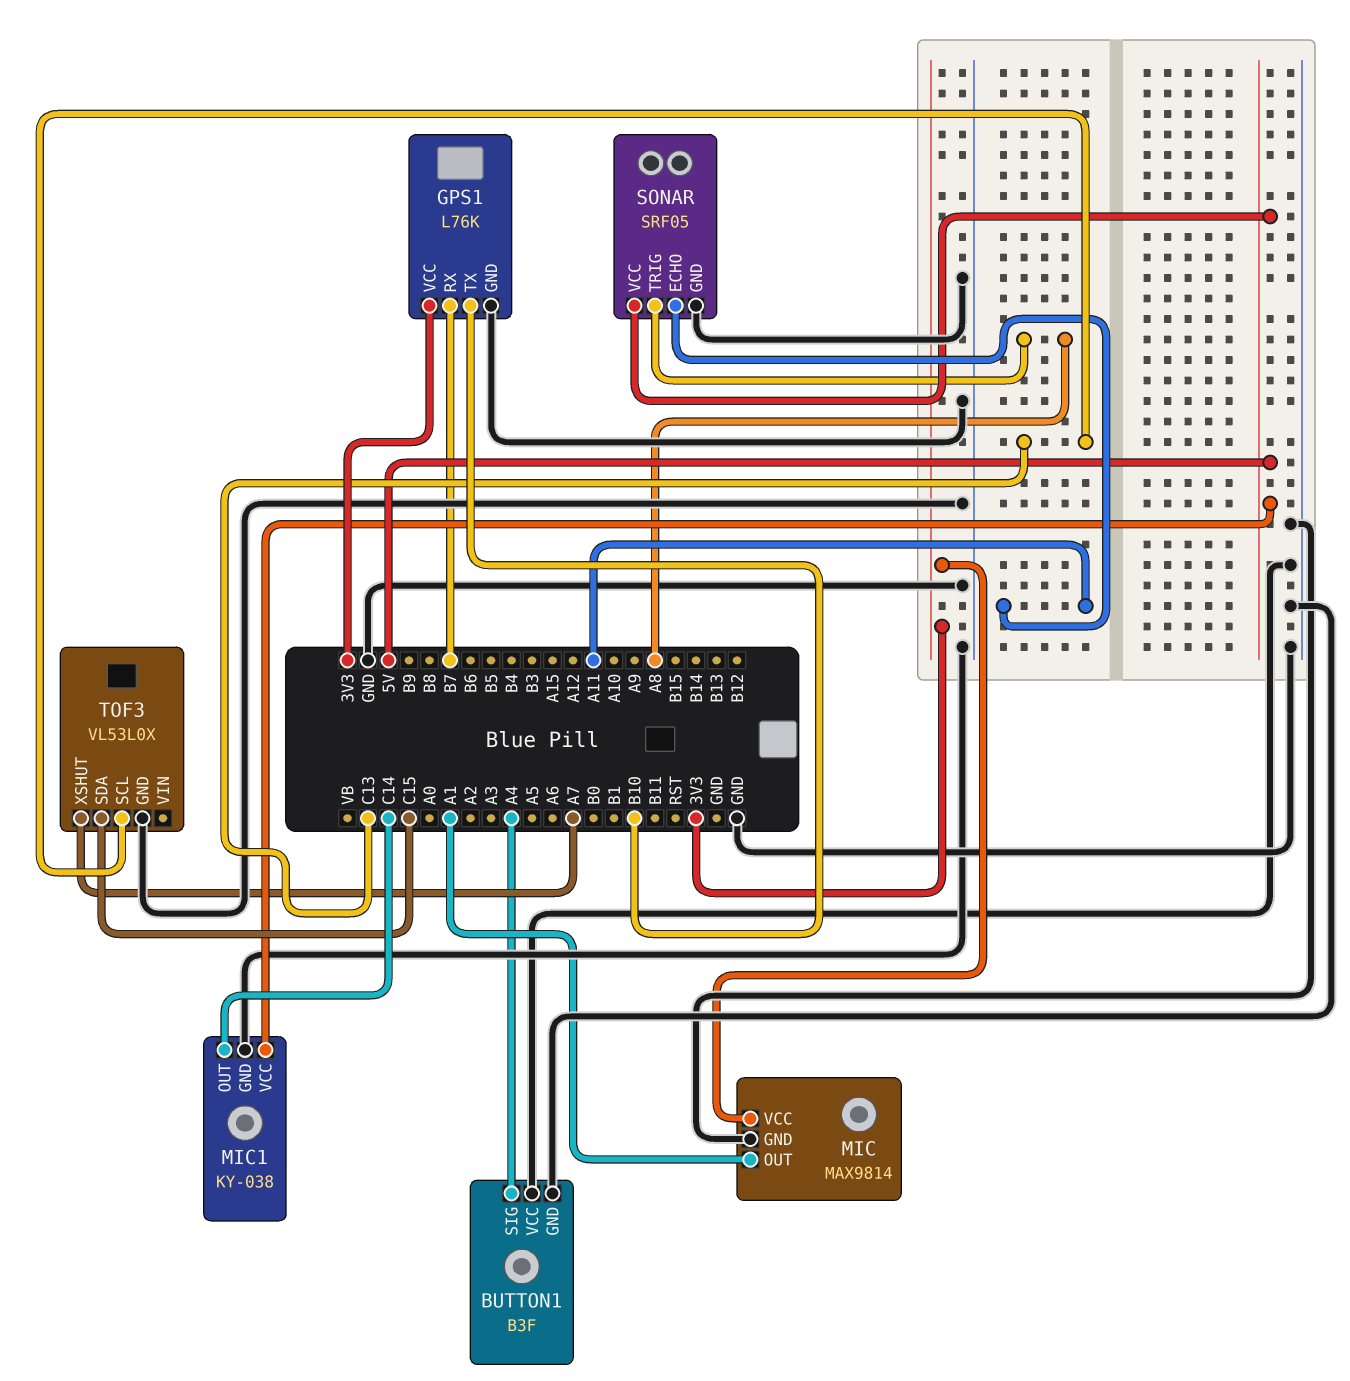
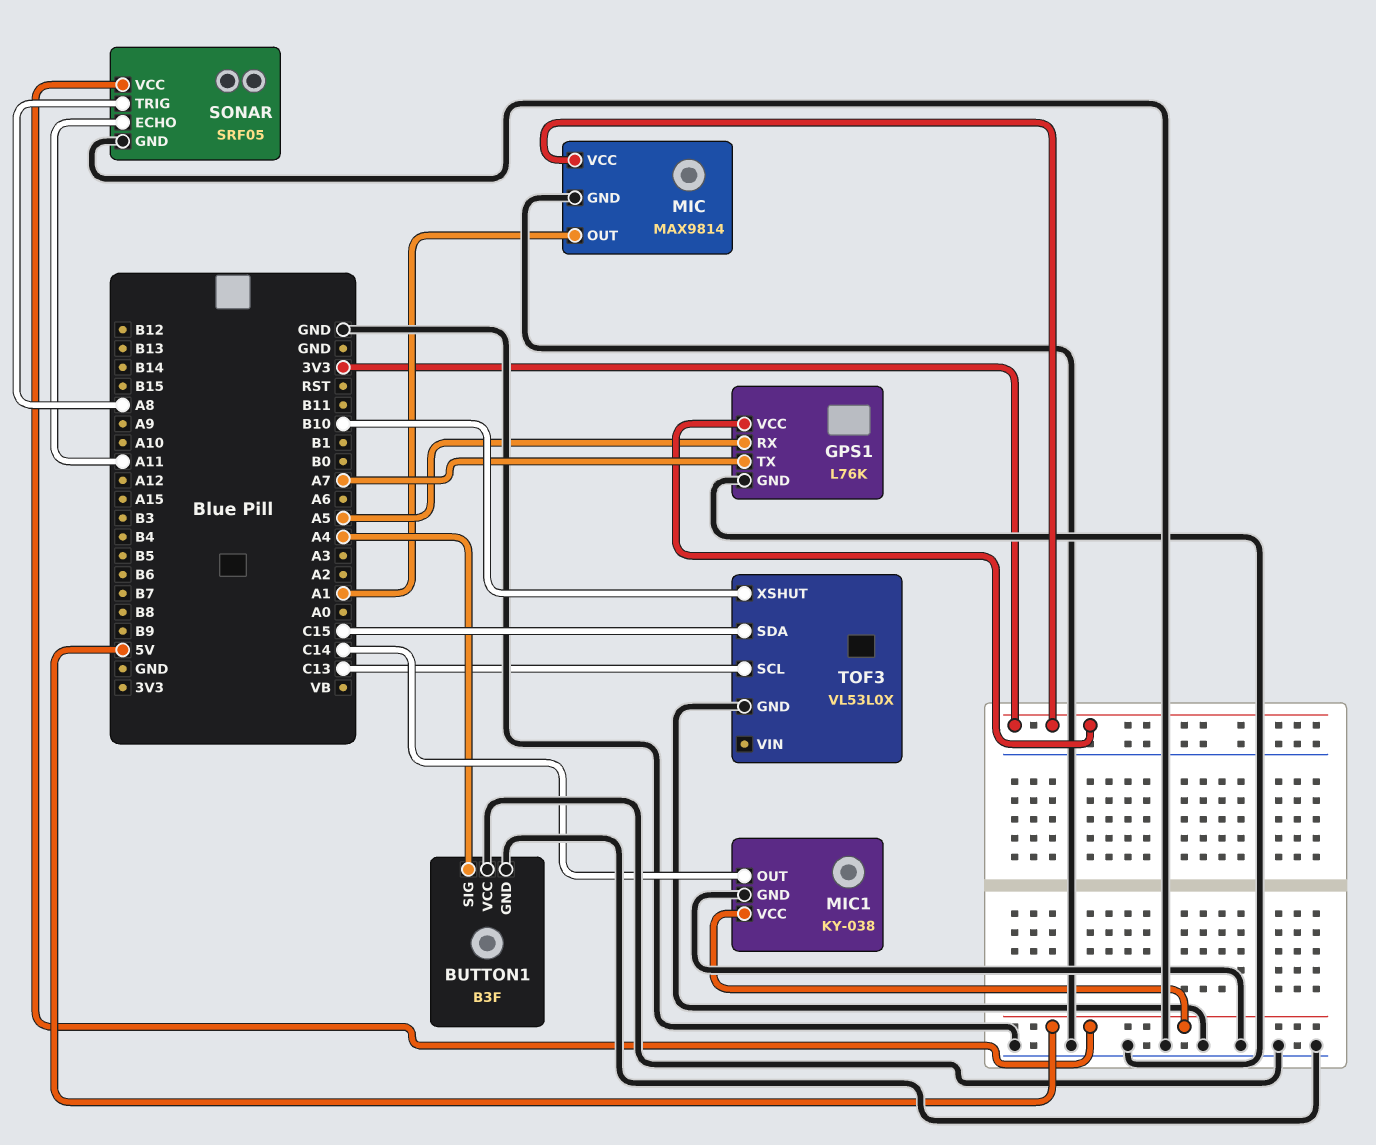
GPS1 pin RX: B7 -> A5
GPS1 pin TX: B10 -> A7
TOF3 pin XSHUT: A7 -> B10

